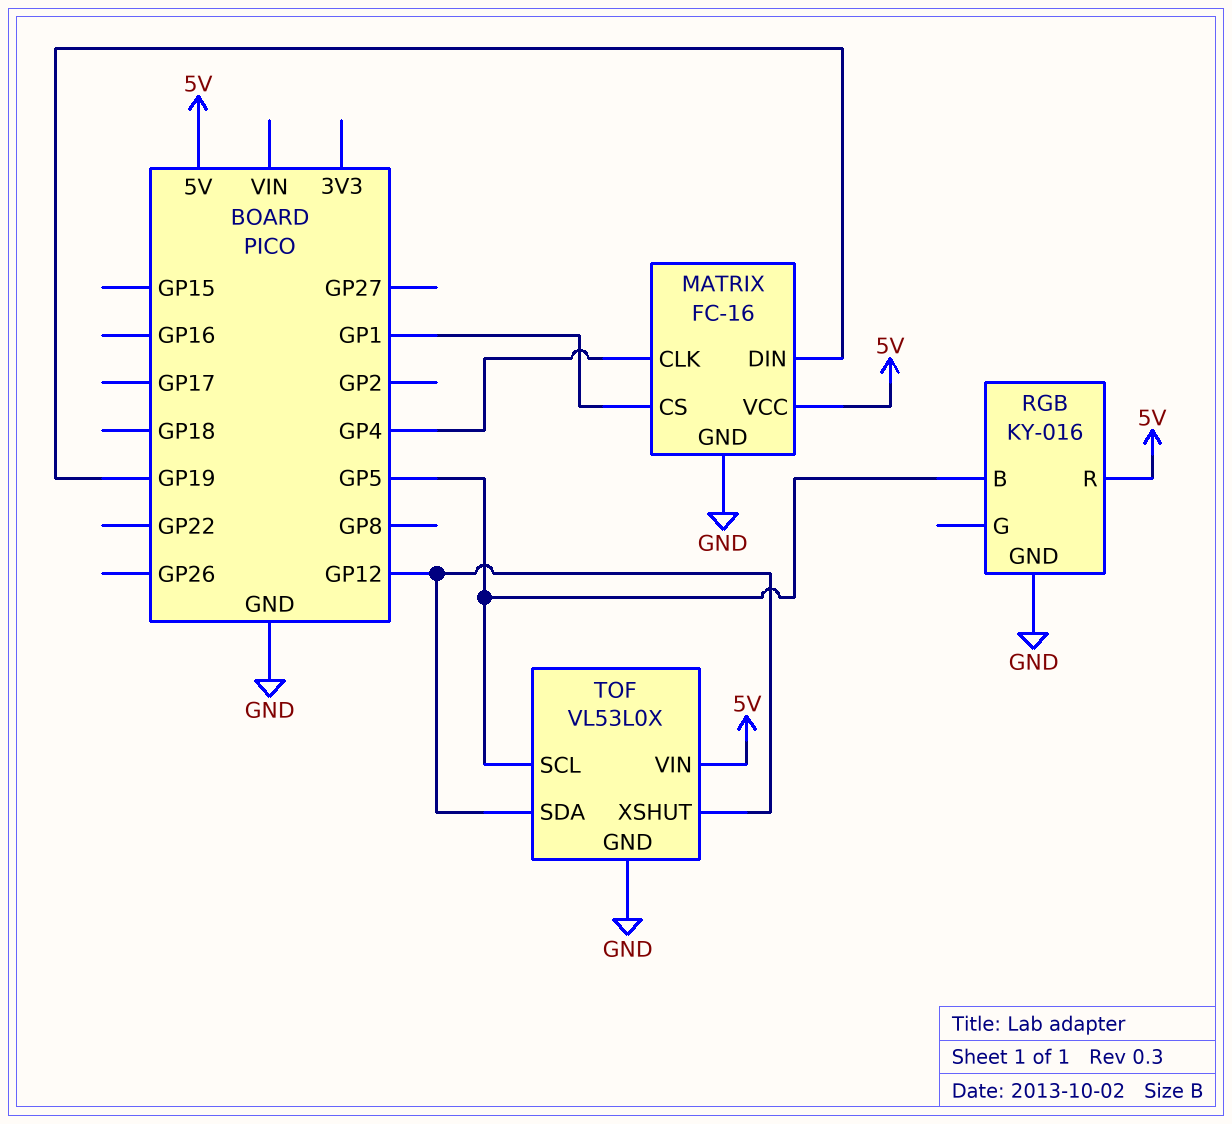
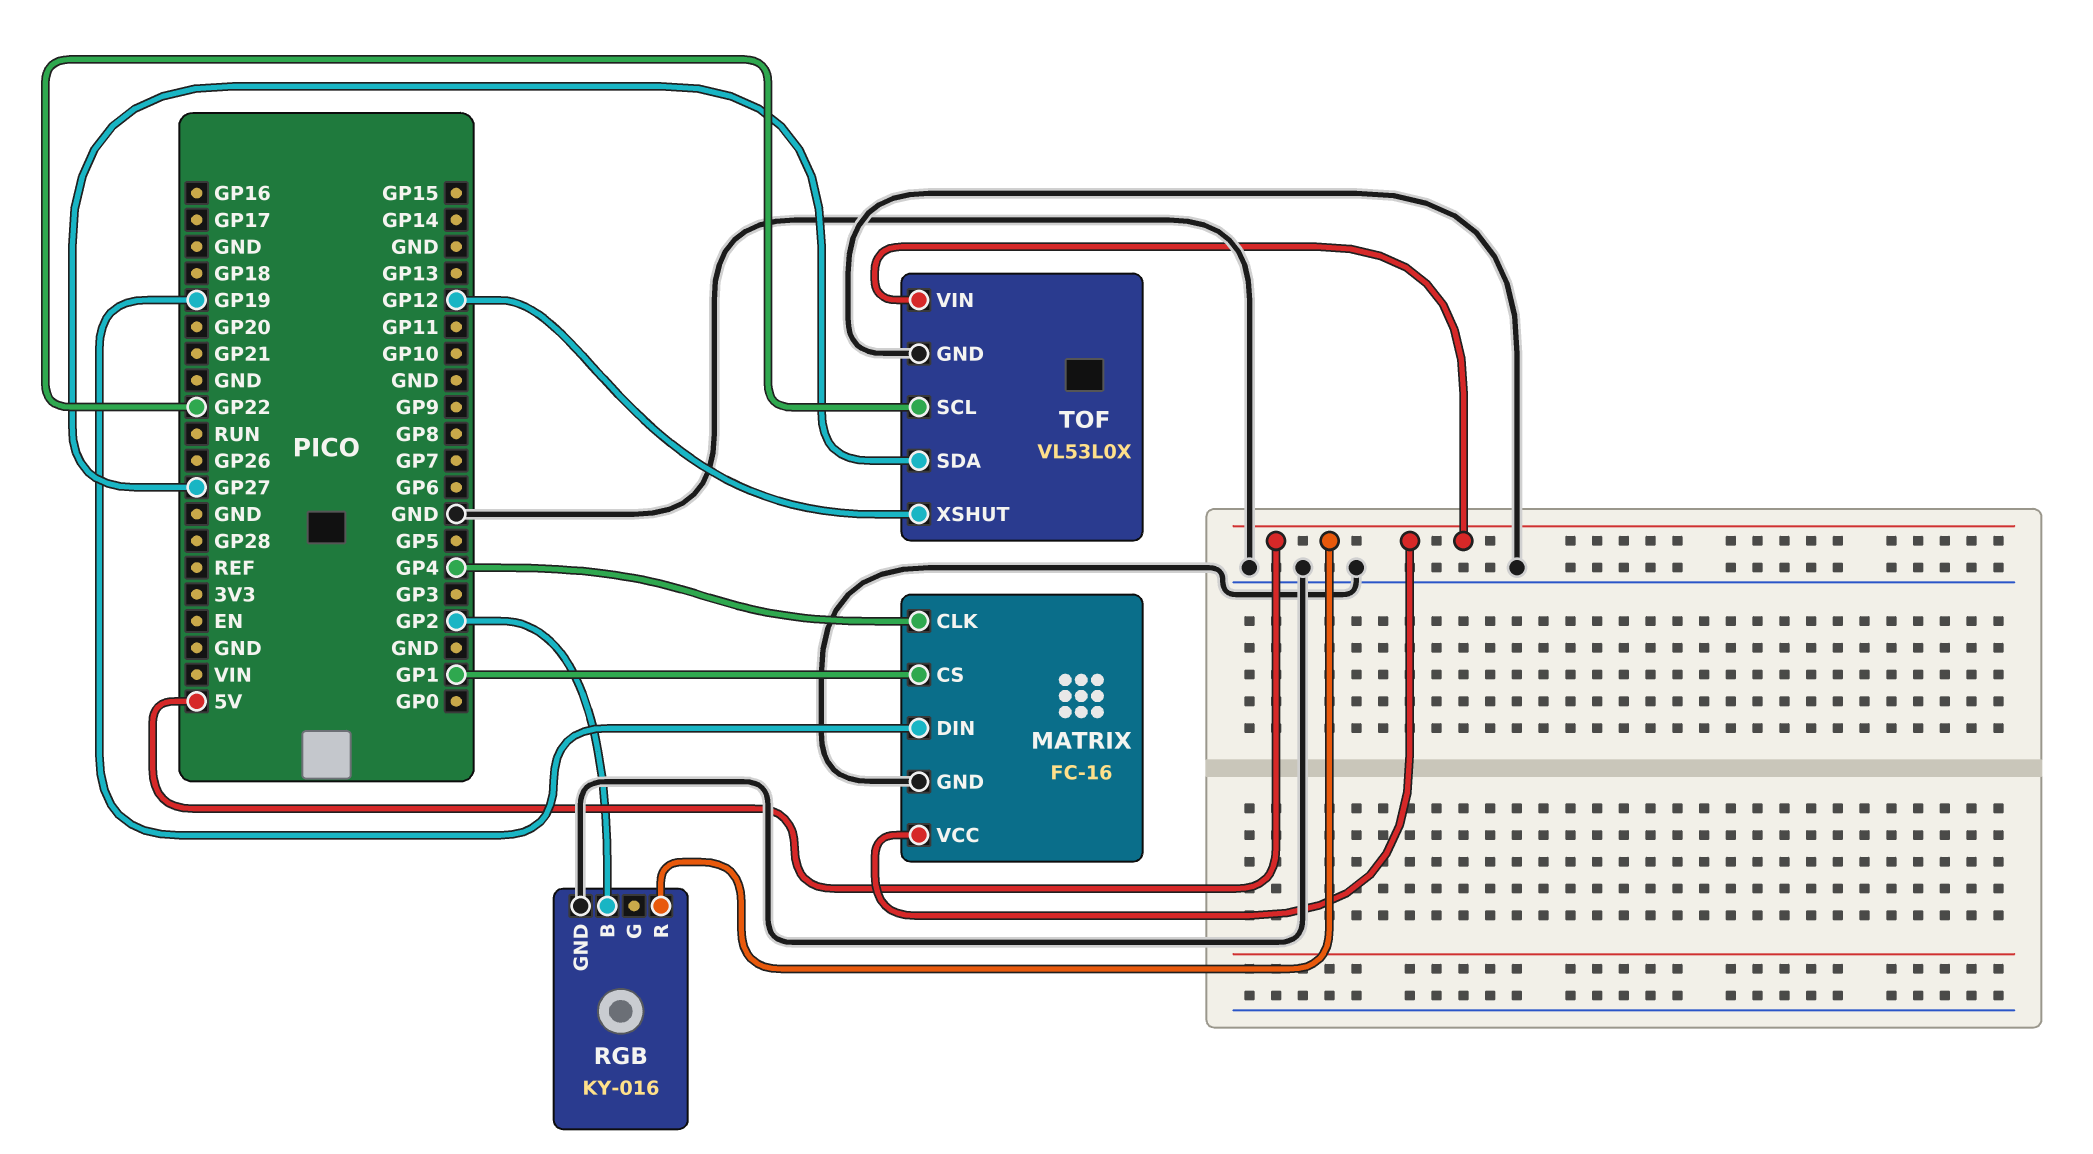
RGB pin B: GP5 -> GP2
TOF pin SCL: GP5 -> GP22
TOF pin SDA: GP12 -> GP27

